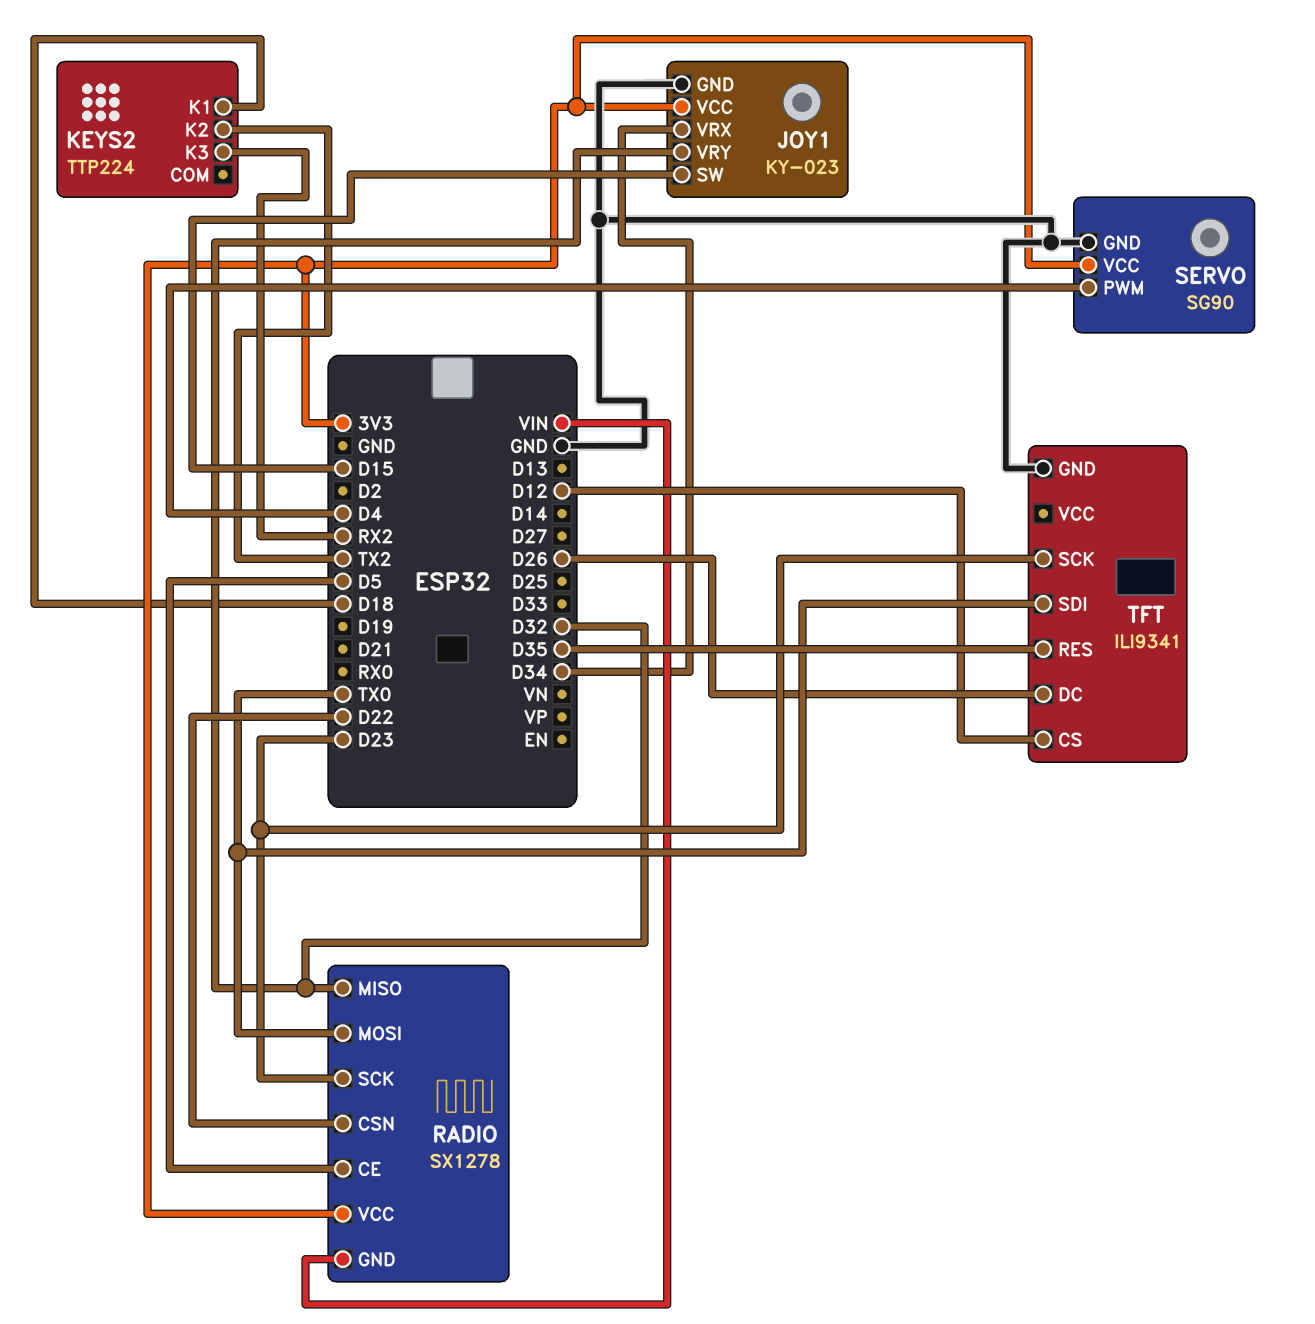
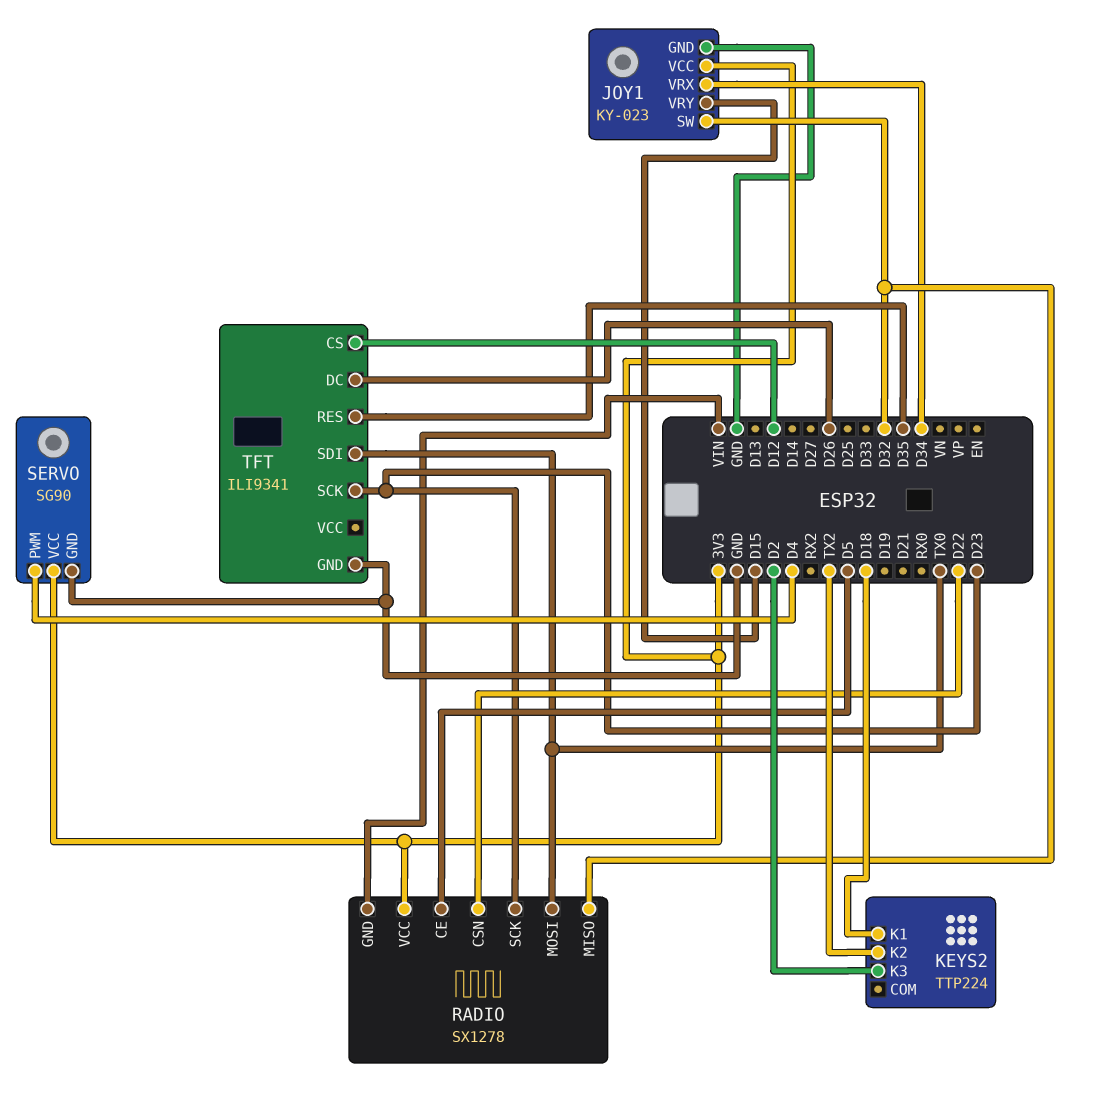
JOY1 pin SW: D15 -> D32
JOY1 pin VRY: D32 -> D15
KEYS2 pin K3: RX2 -> D2

